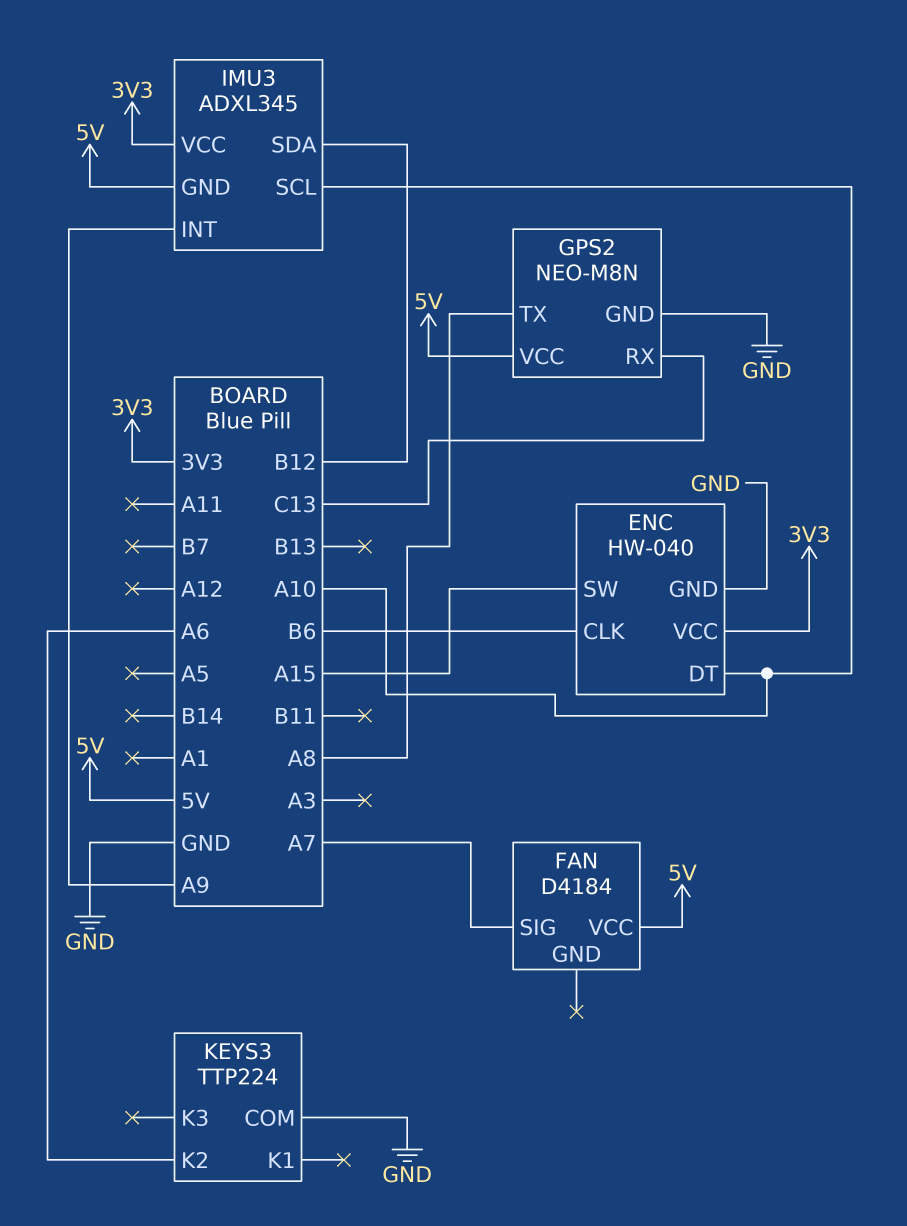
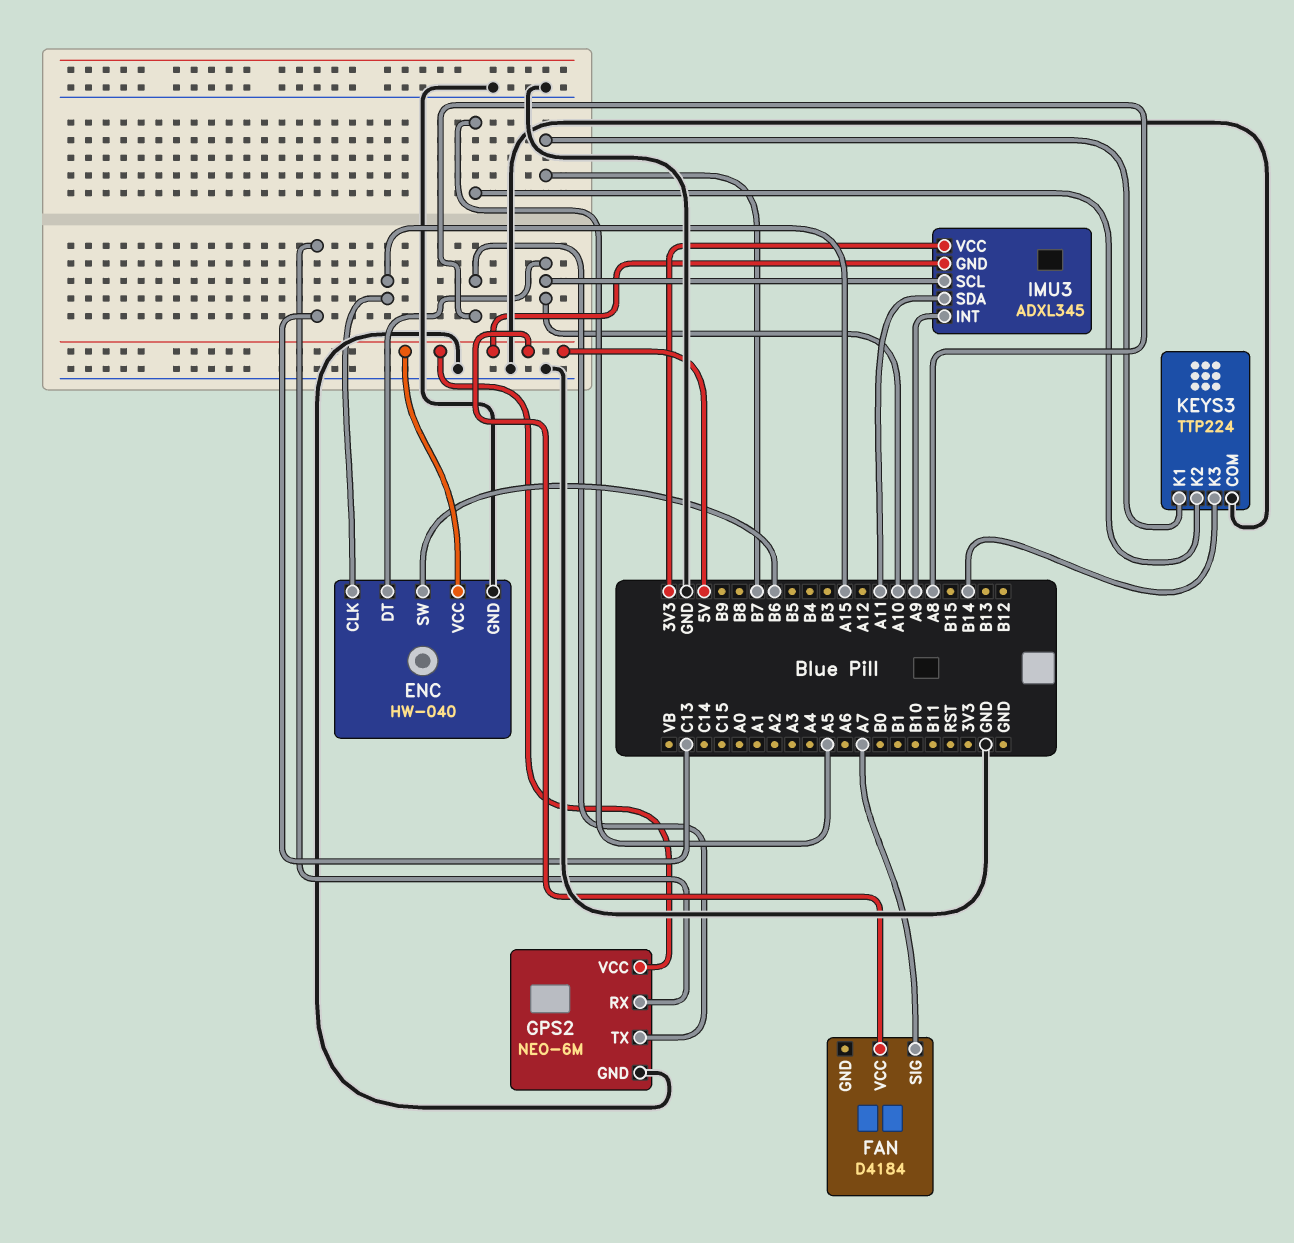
ENC pin CLK: B6 -> A15
ENC pin SW: A15 -> B6
ENC pin VCC: 3V3 -> 5V
GPS2: NEO-M8N -> NEO-6M
IMU3 pin SDA: B12 -> A11
KEYS3 pin K1: none -> B7
KEYS3 pin K2: A6 -> A5
KEYS3 pin K3: none -> B14

